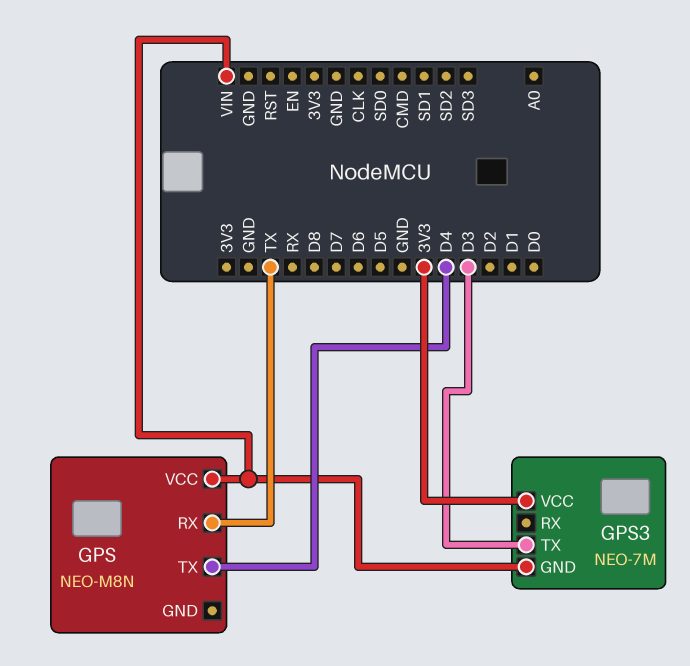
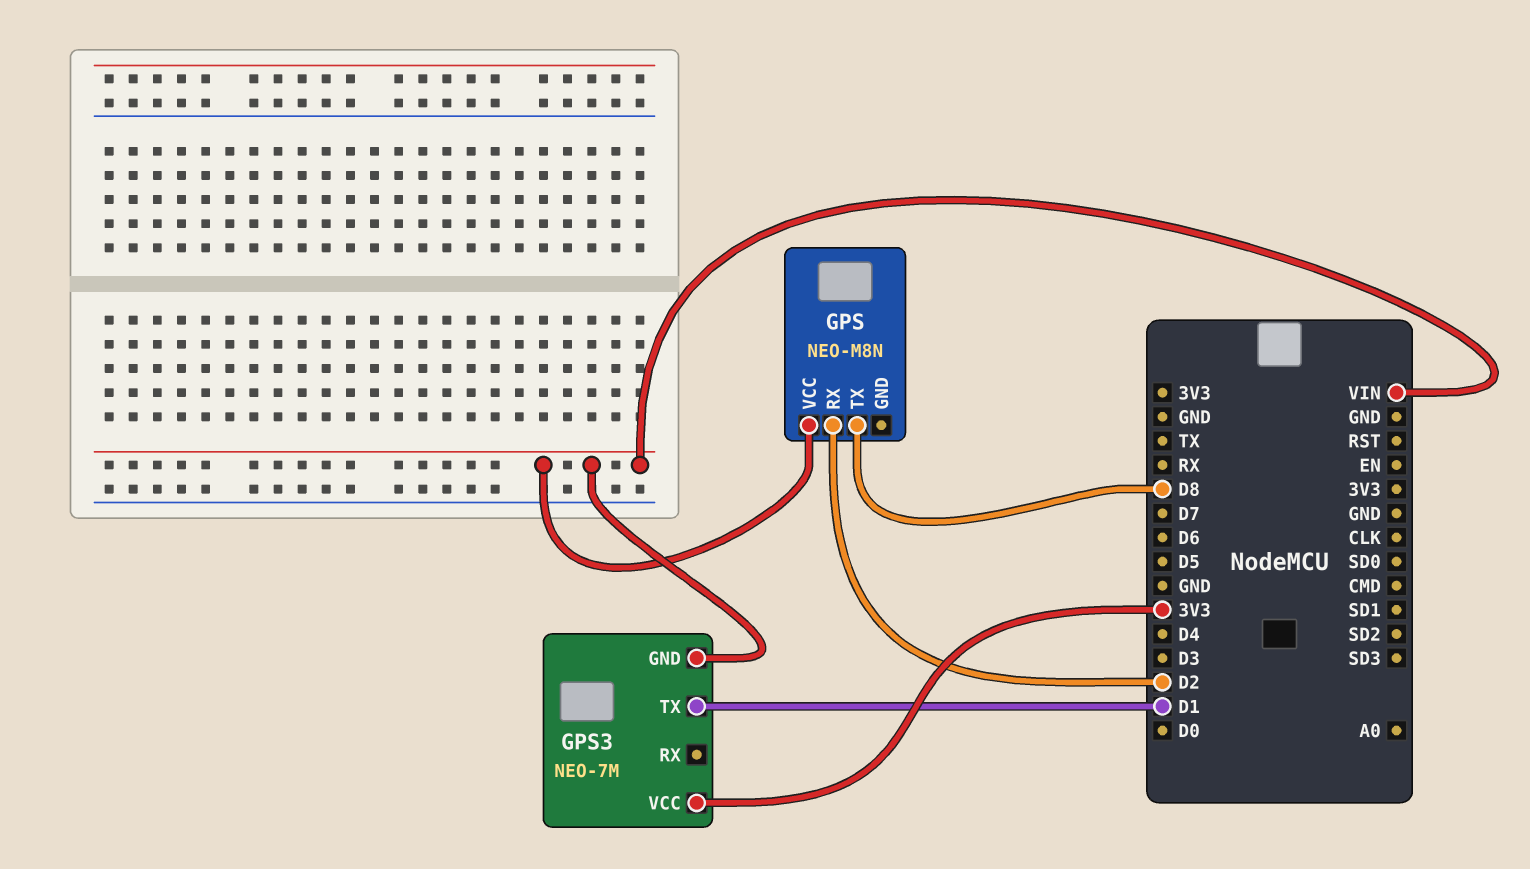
GPS pin RX: TX -> D2
GPS pin TX: D4 -> D8
GPS3 pin TX: D3 -> D1

